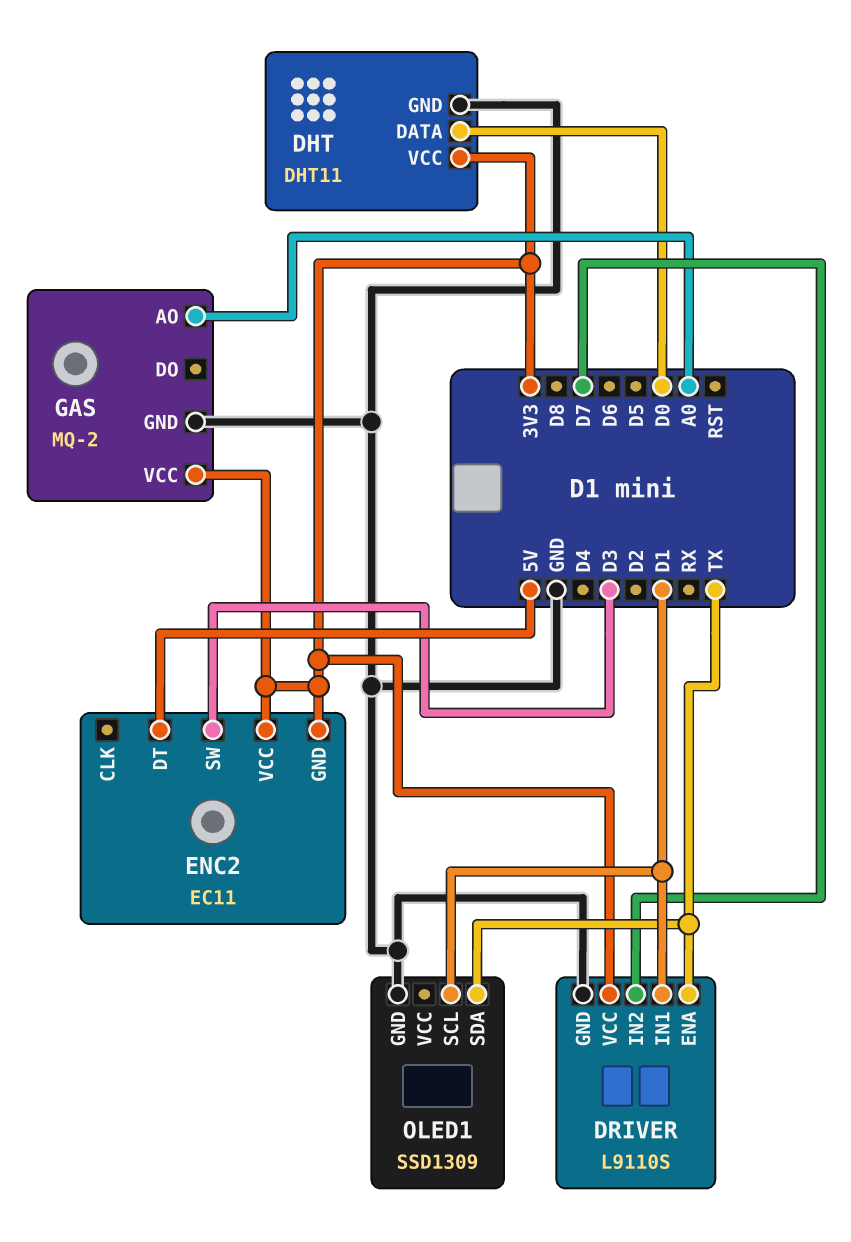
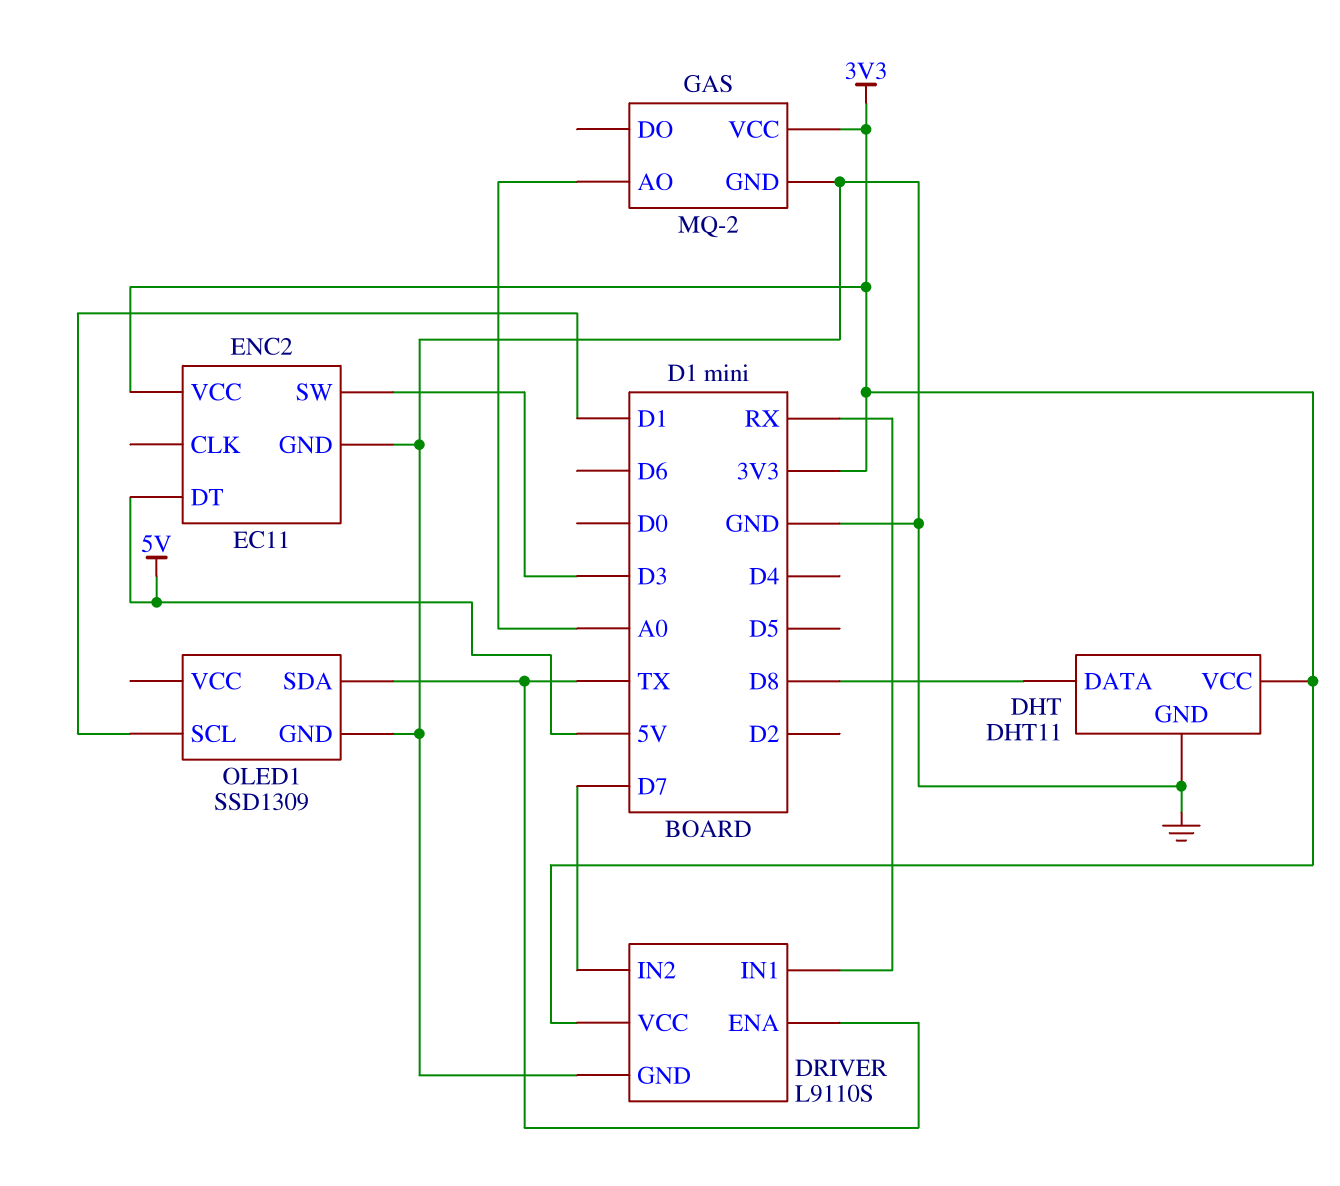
DHT pin DATA: D0 -> D8
DRIVER pin IN1: D1 -> RX
ENC2 pin GND: 3V3 -> GND

